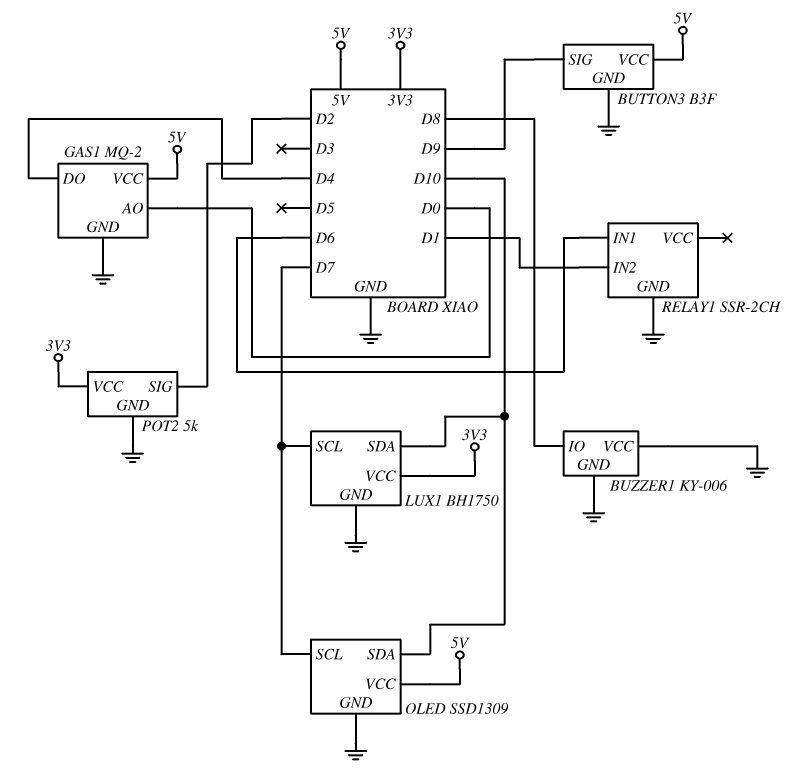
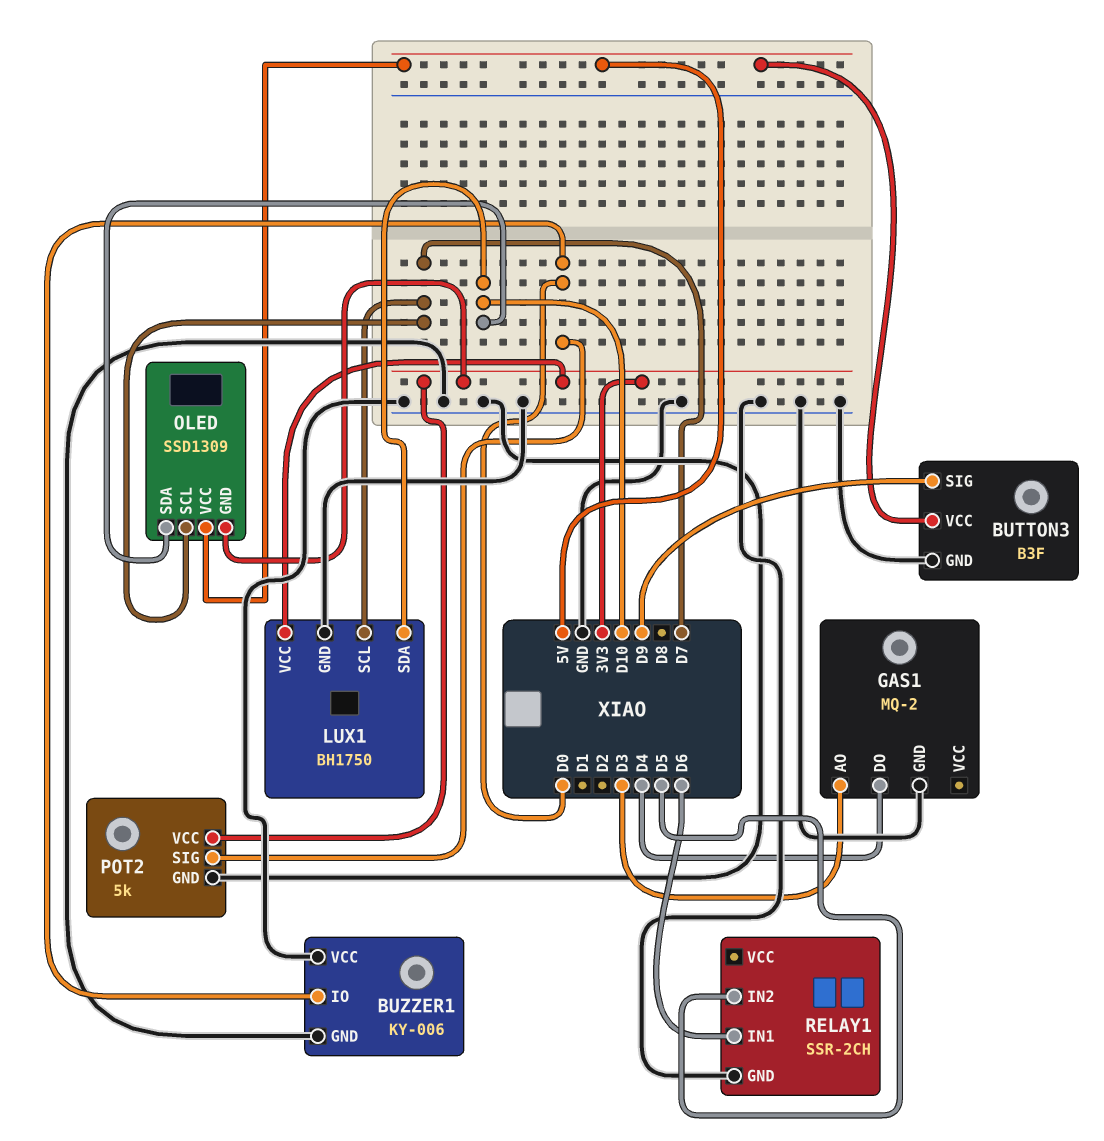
BUZZER1 pin IO: D8 -> D0
GAS1 pin AO: D0 -> D3
GAS1 pin VCC: 5V -> none
OLED pin GND: GND -> 3V3
POT2 pin SIG: D2 -> D0
RELAY1 pin IN2: D1 -> D5

